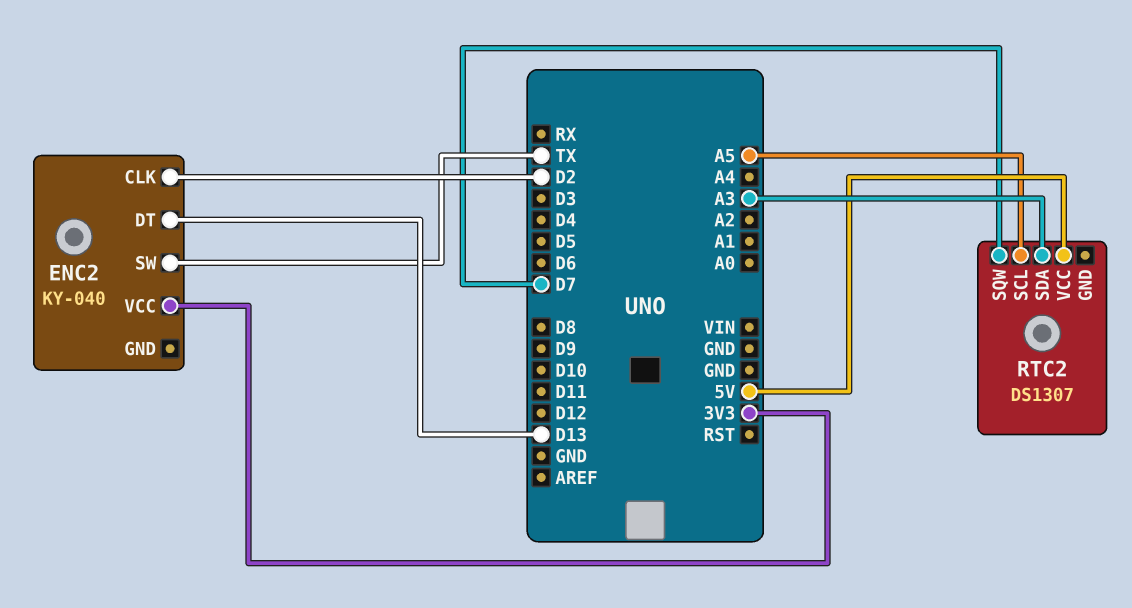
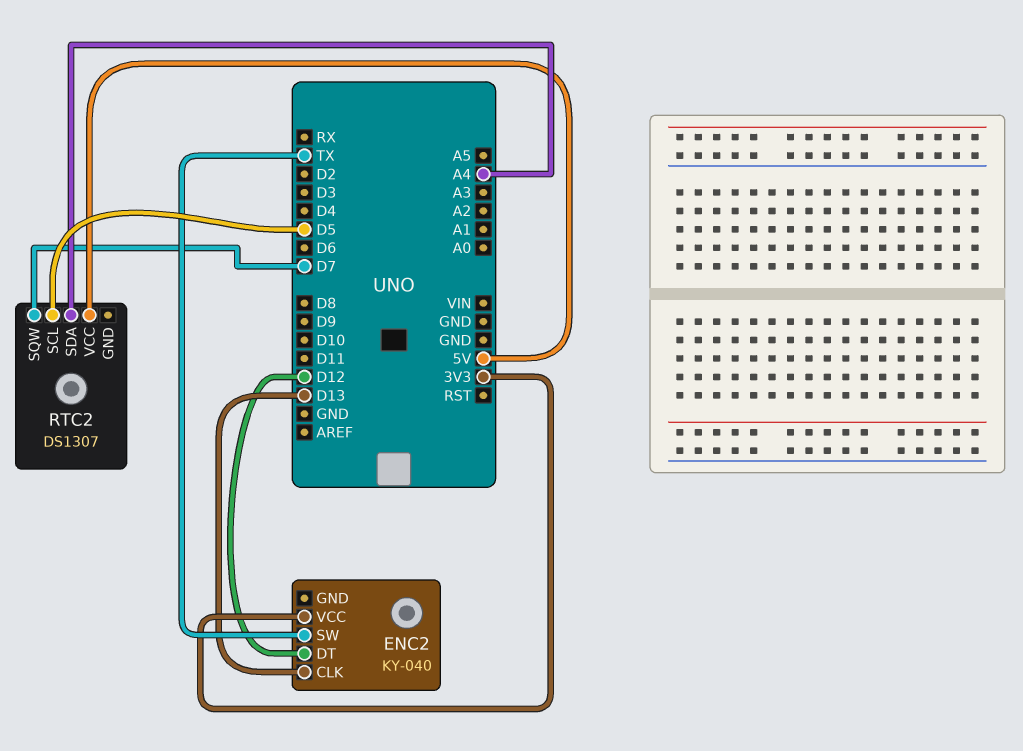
ENC2 pin CLK: D2 -> D13
ENC2 pin DT: D13 -> D12
RTC2 pin SCL: A5 -> D5
RTC2 pin SDA: A3 -> A4

